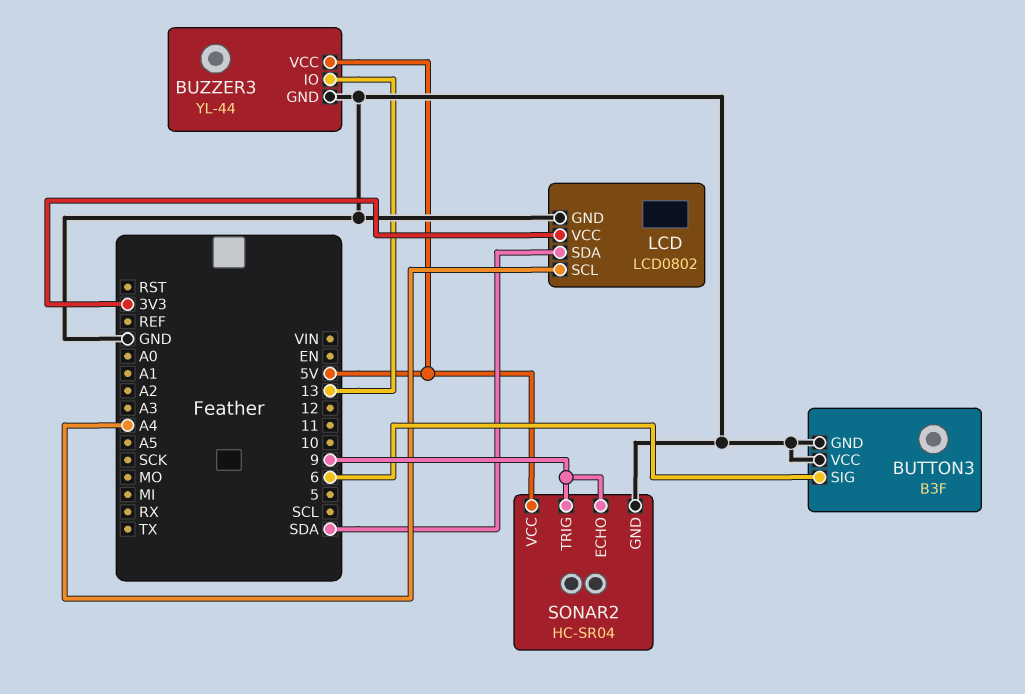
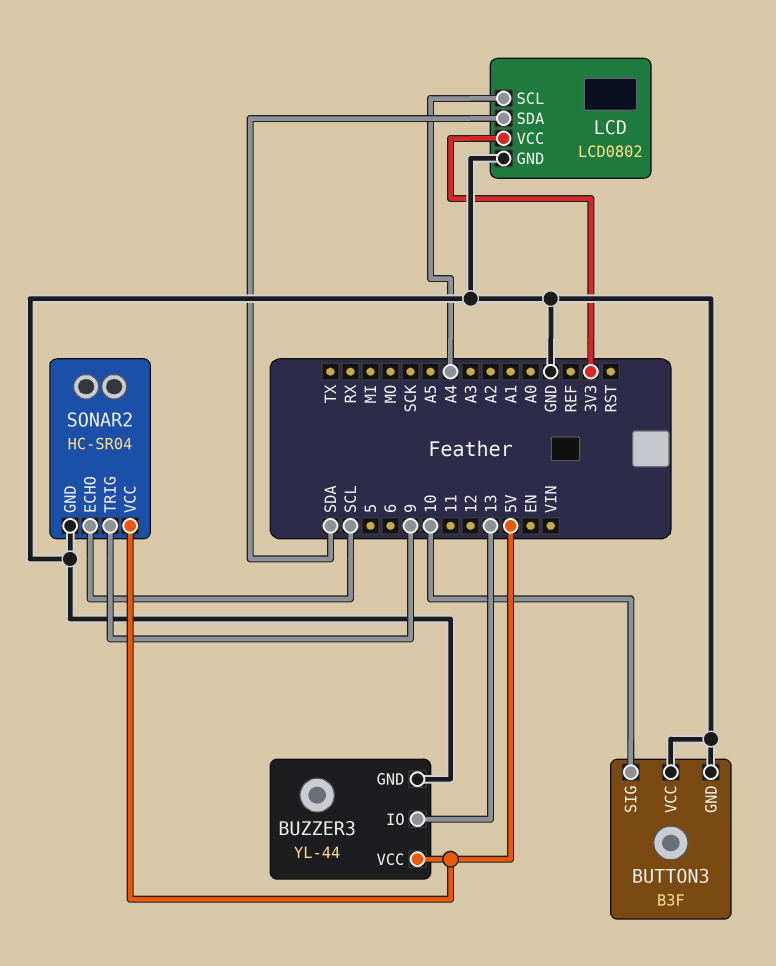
BUTTON3 pin SIG: 6 -> 10
SONAR2 pin ECHO: 9 -> SCL

